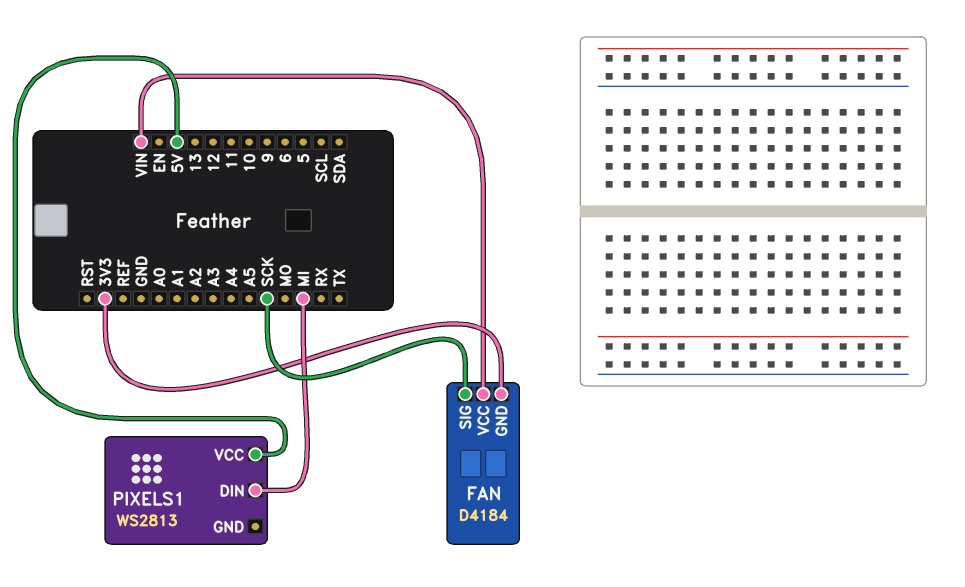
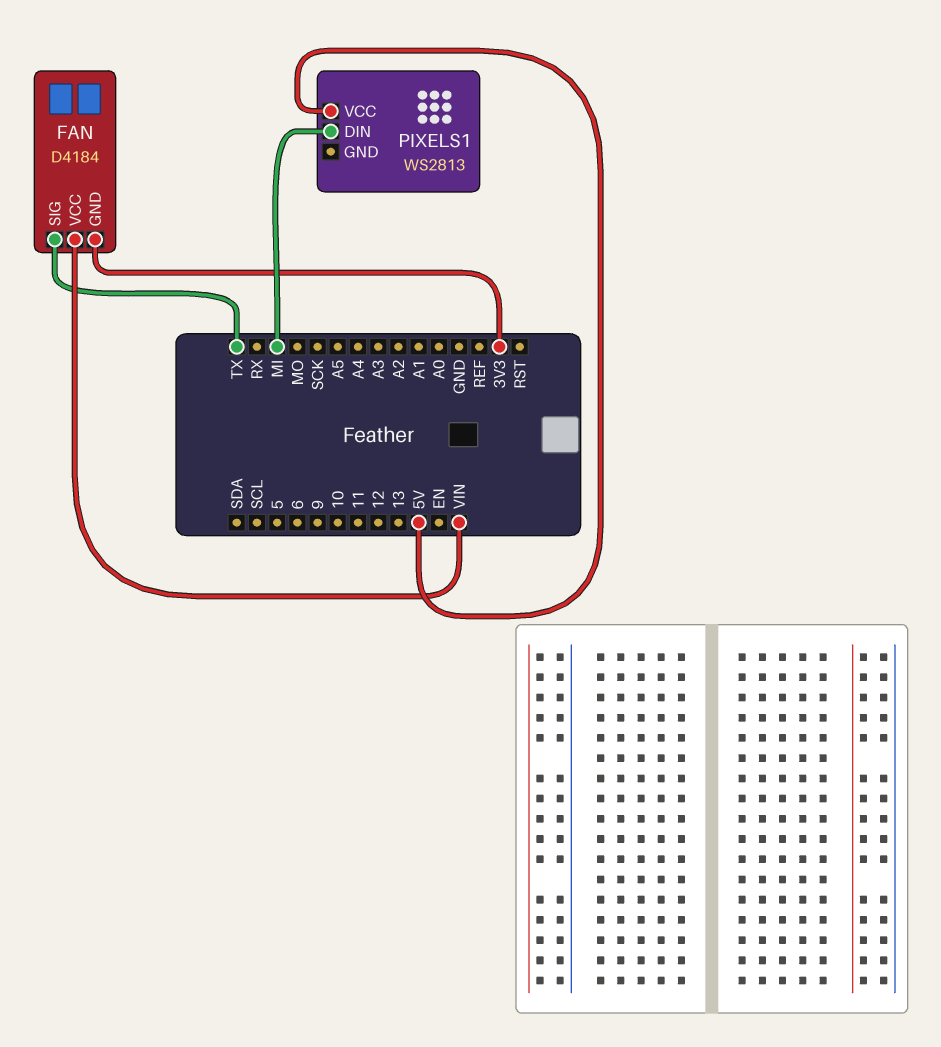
FAN pin SIG: SCK -> TX

